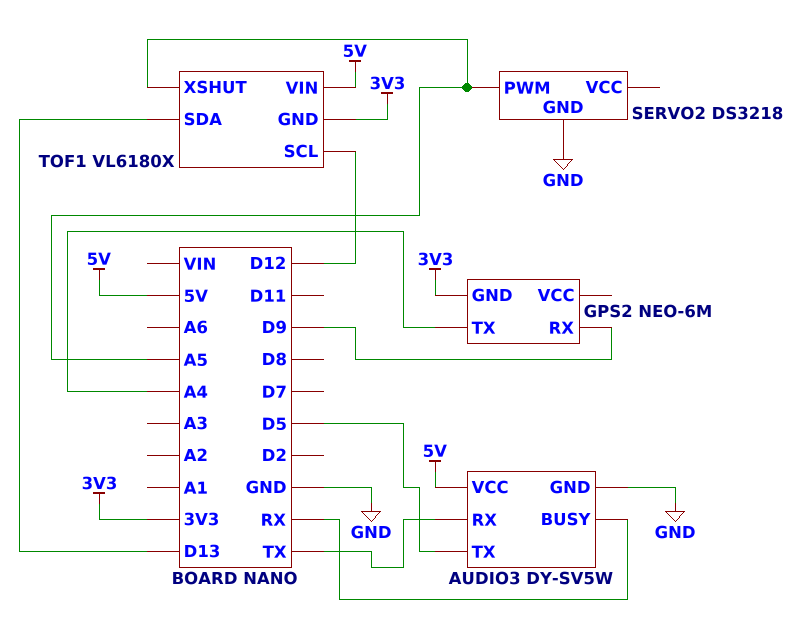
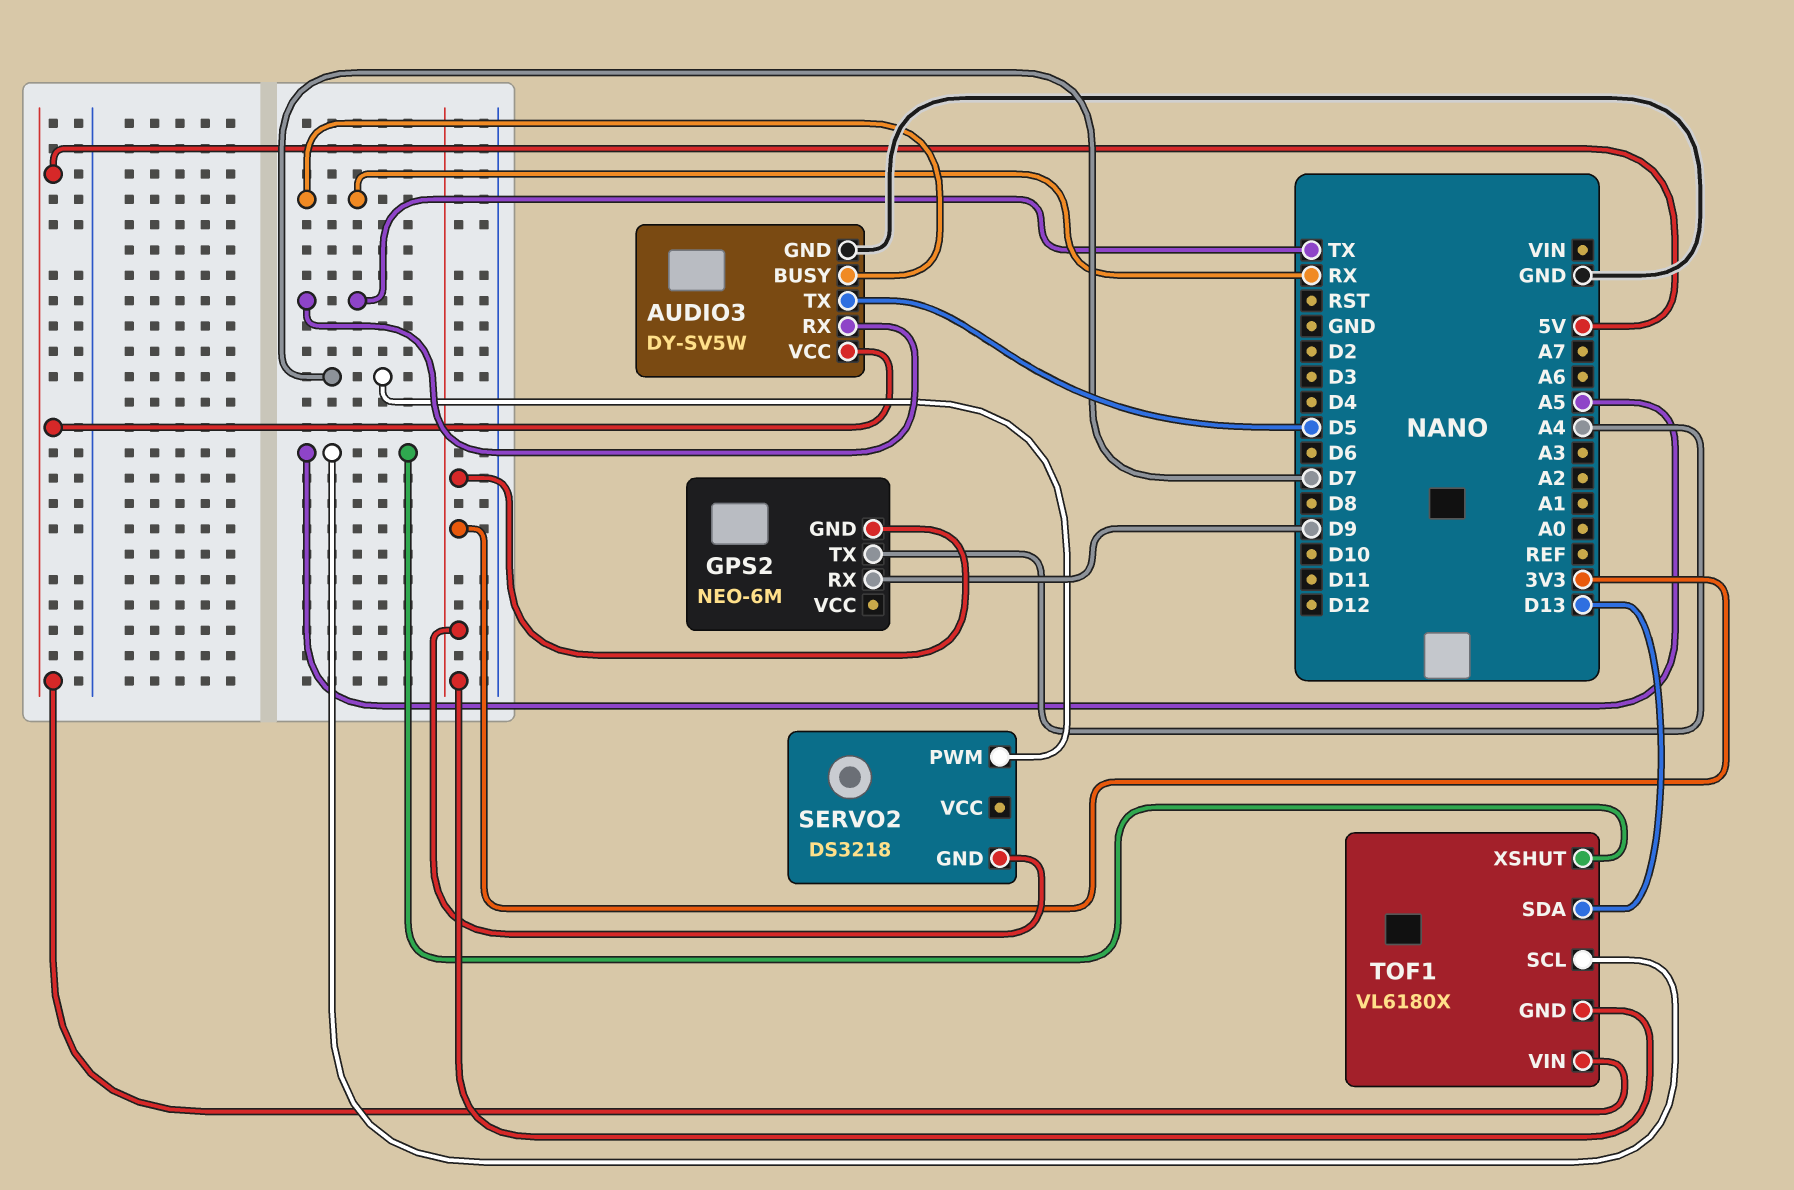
SERVO2 pin GND: GND -> 3V3
SERVO2 pin PWM: A5 -> D7
TOF1 pin SCL: D12 -> A5

